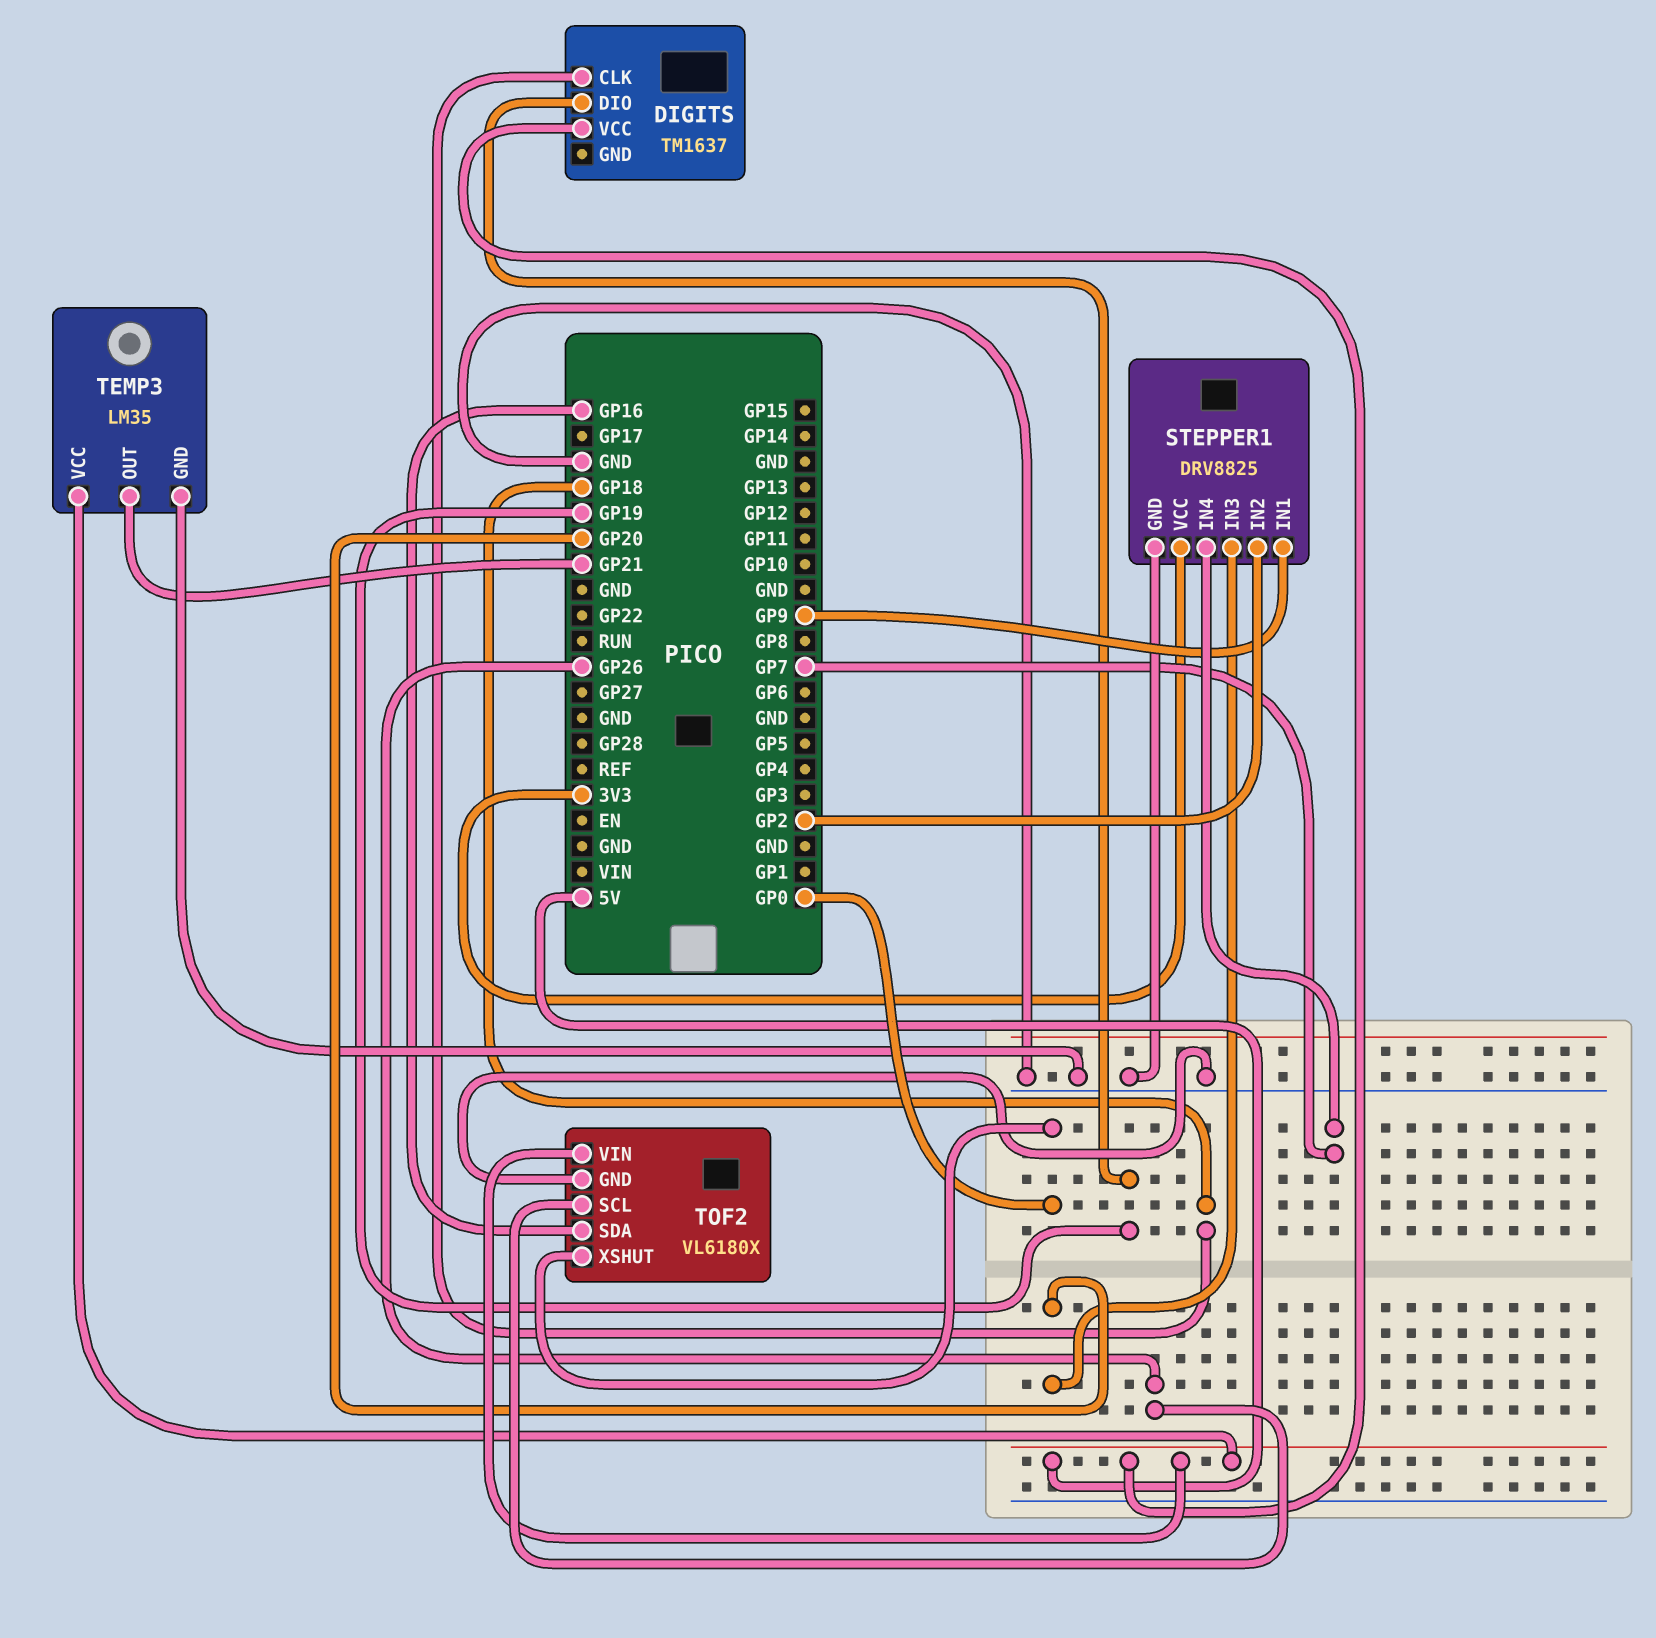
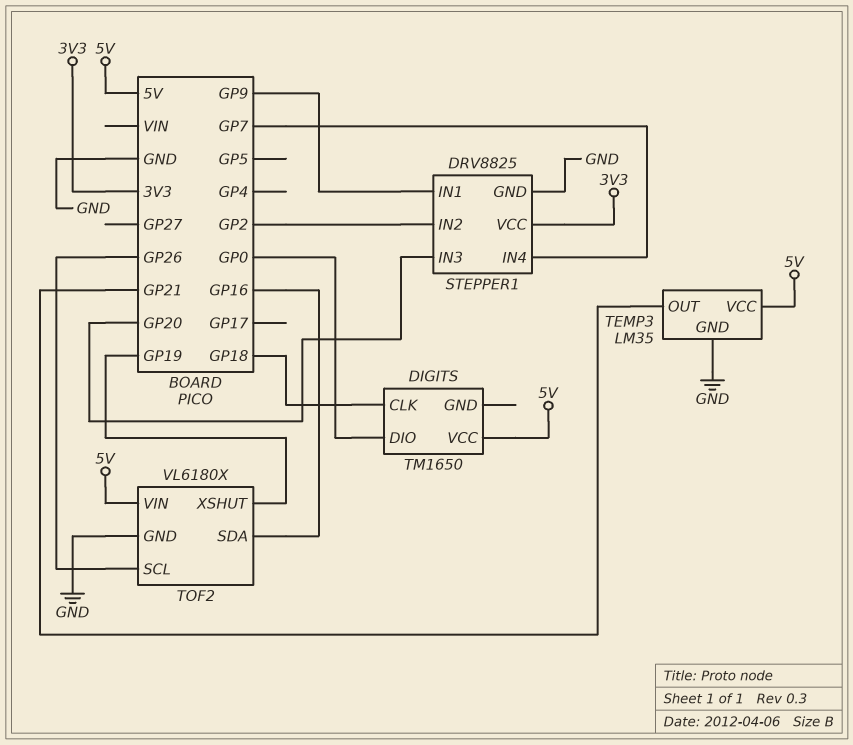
DIGITS: TM1637 -> TM1650
DIGITS pin DIO: GP19 -> GP0
TOF2 pin XSHUT: GP0 -> GP19

